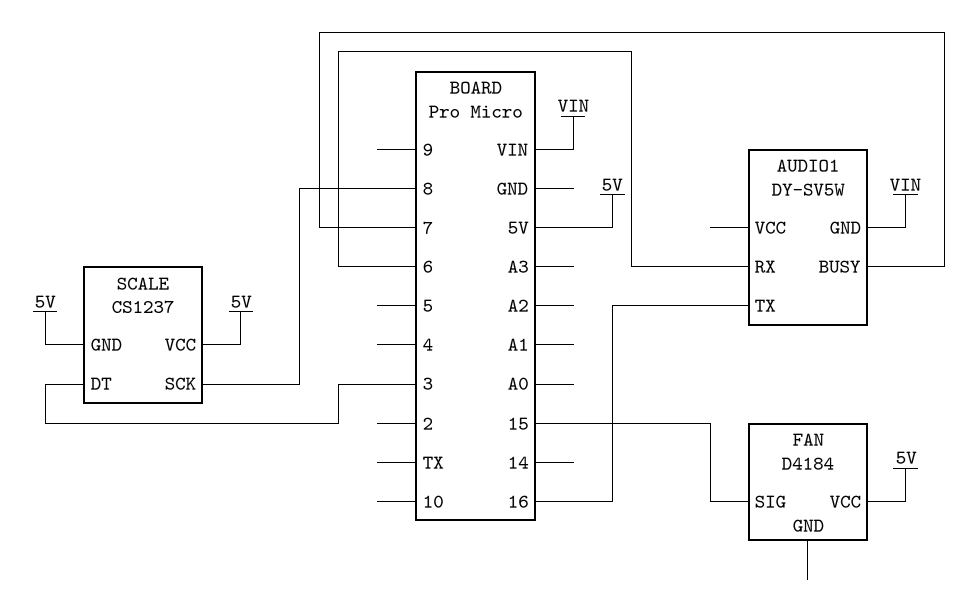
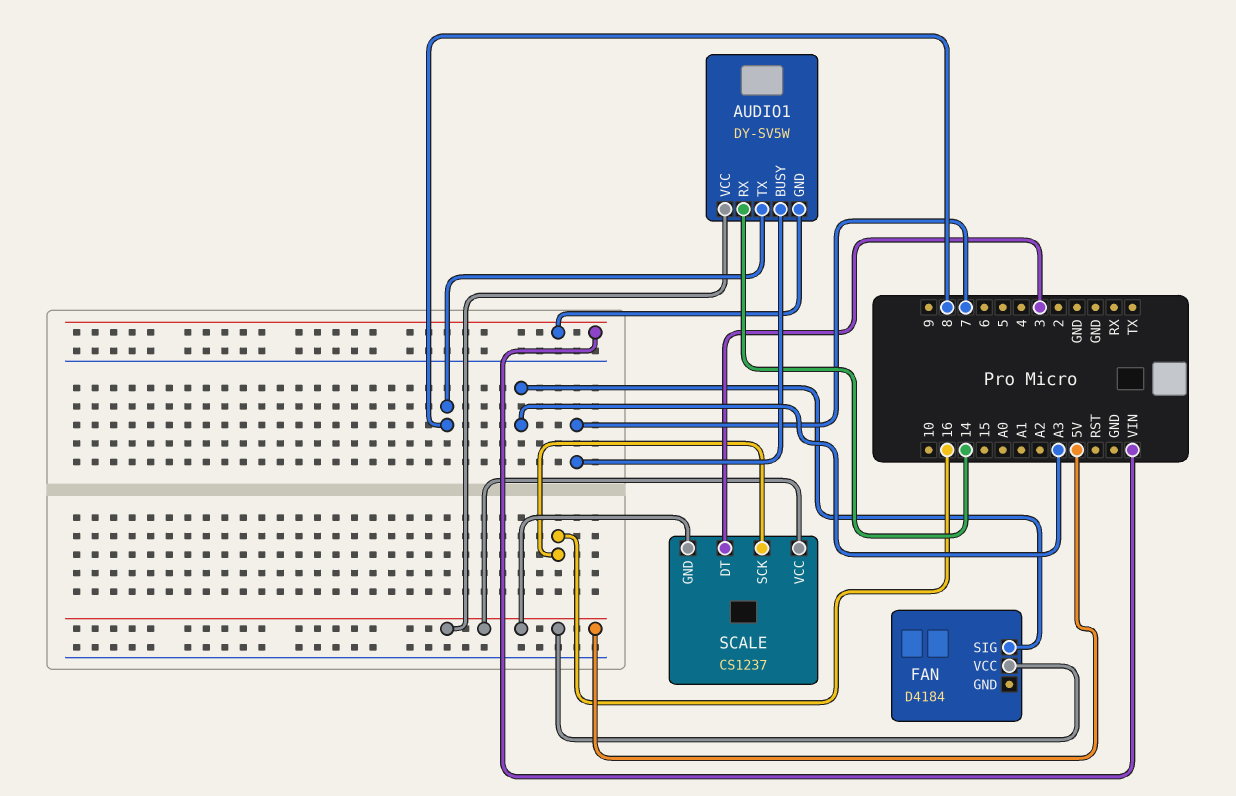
AUDIO1 pin RX: 6 -> 14
AUDIO1 pin TX: 16 -> 8
AUDIO1 pin VCC: none -> 5V
FAN pin SIG: 15 -> A3
SCALE pin SCK: 8 -> 16

